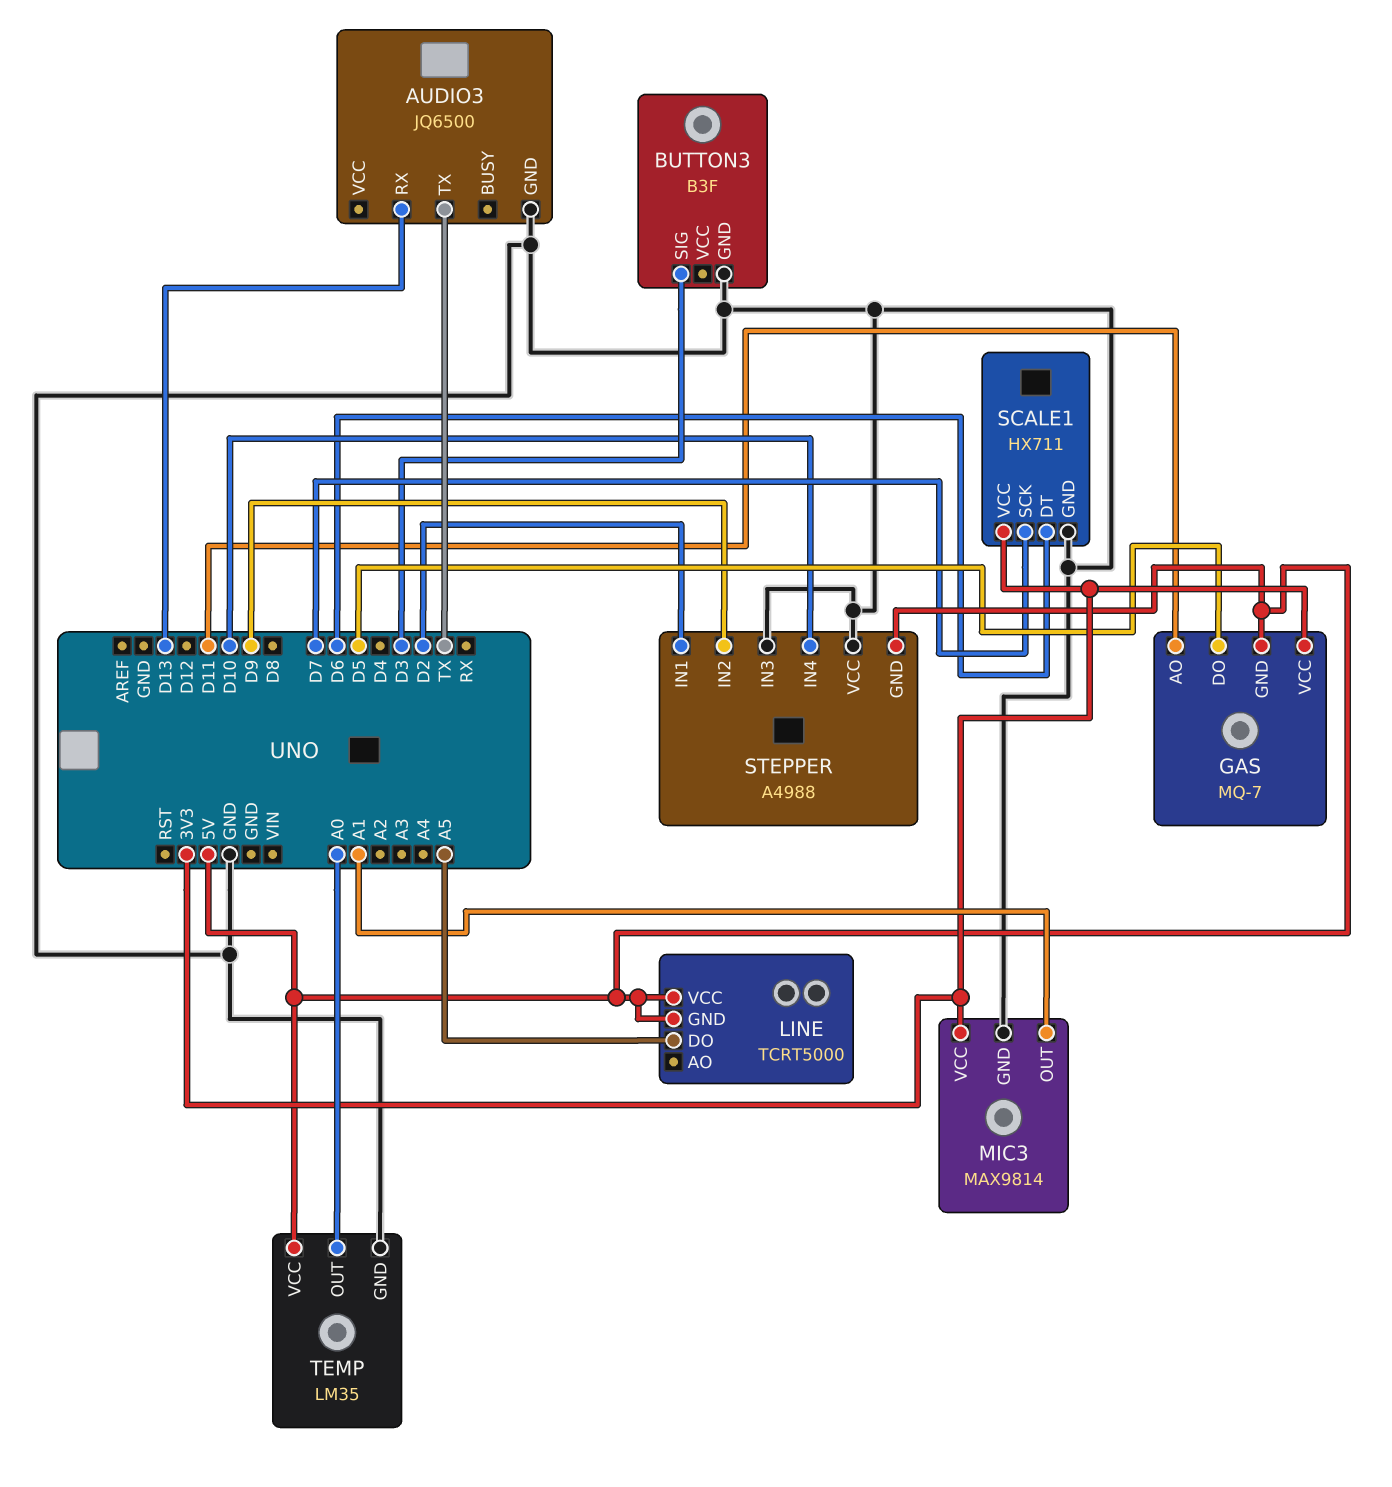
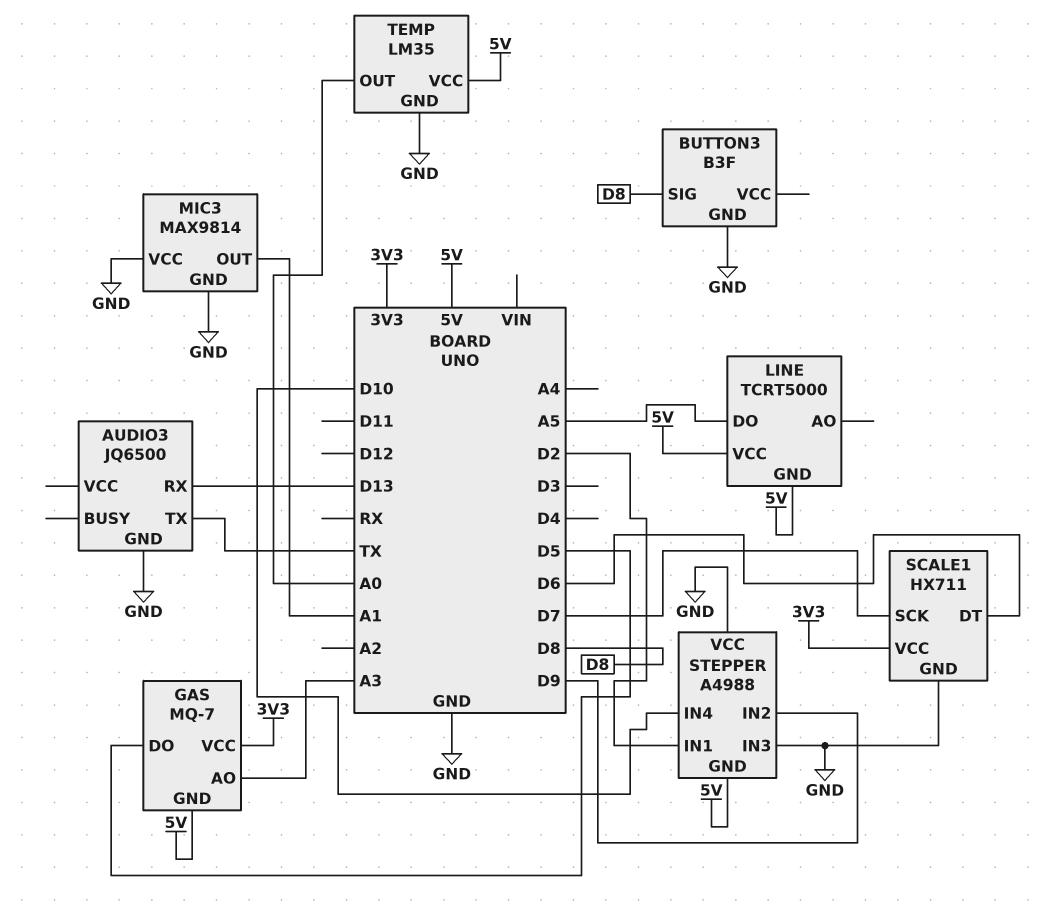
BUTTON3 pin SIG: D3 -> D8
GAS pin AO: D11 -> A3
MIC3 pin VCC: 3V3 -> GND

